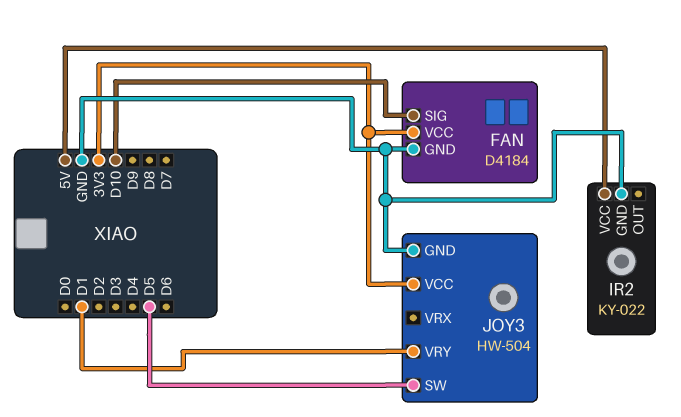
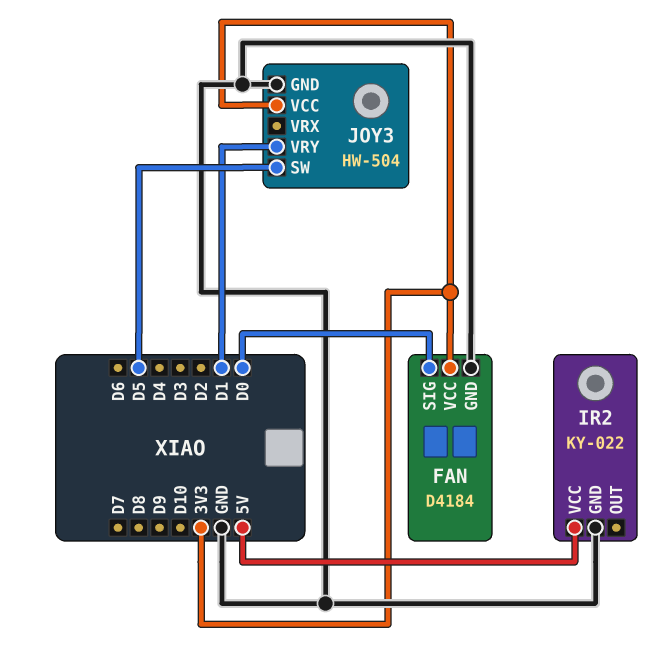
FAN pin SIG: D10 -> D0

